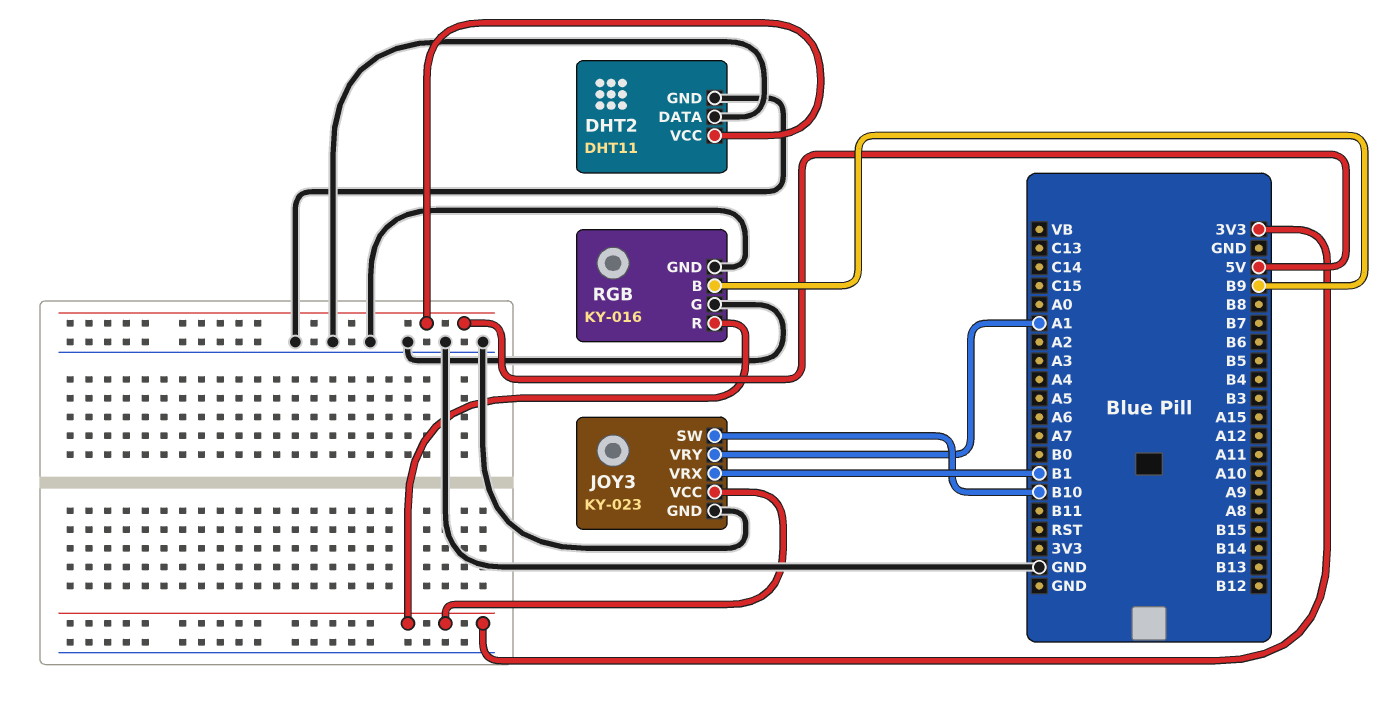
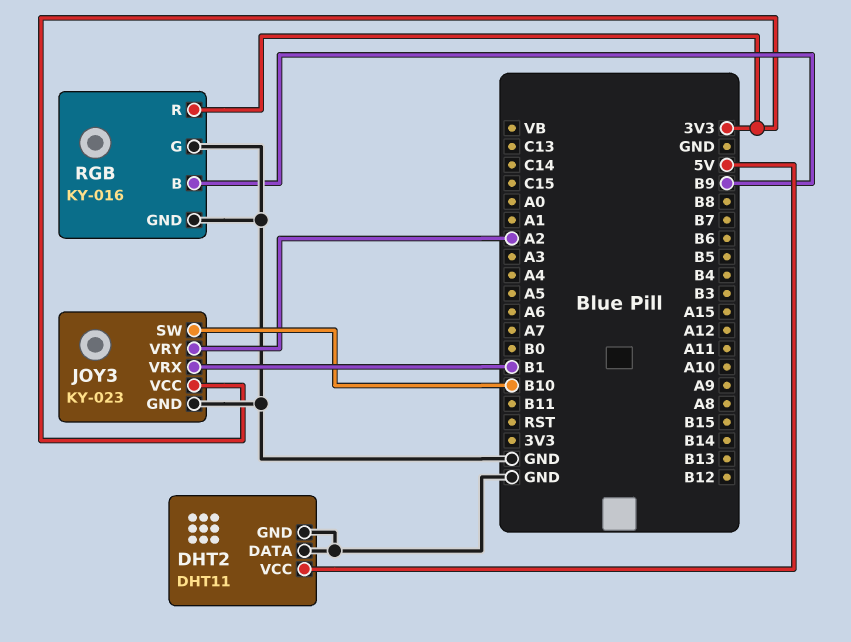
JOY3 pin VRY: A1 -> A2

